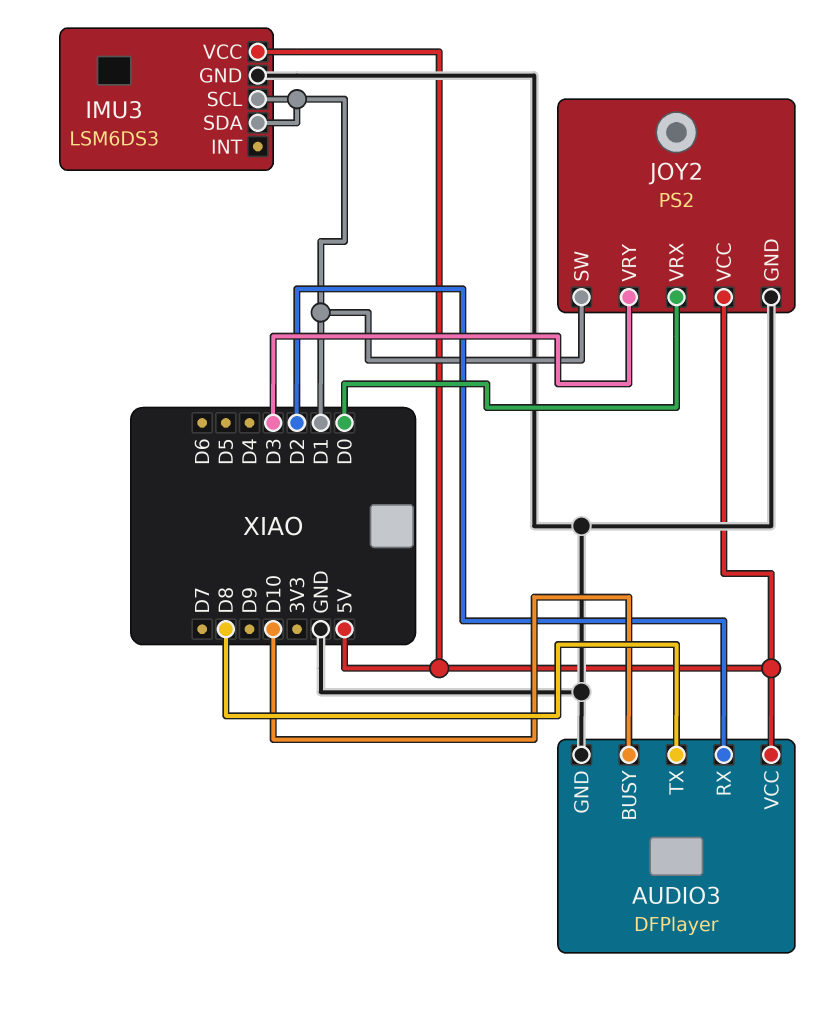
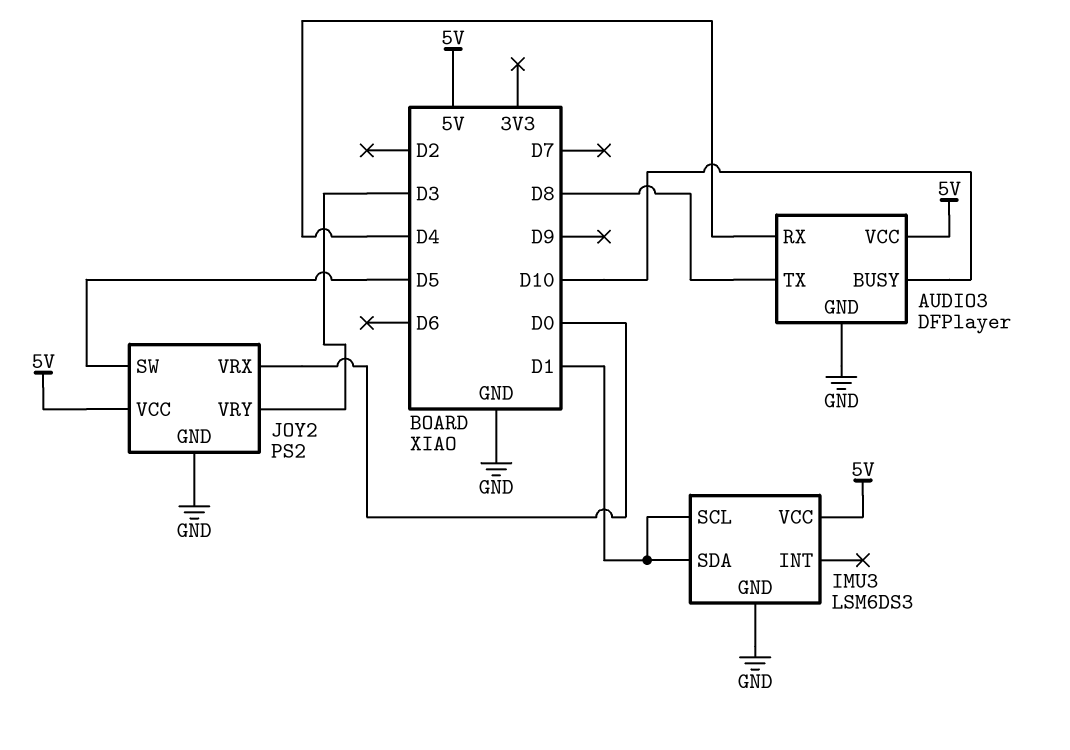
AUDIO3 pin RX: D2 -> D4
JOY2 pin SW: D1 -> D5

